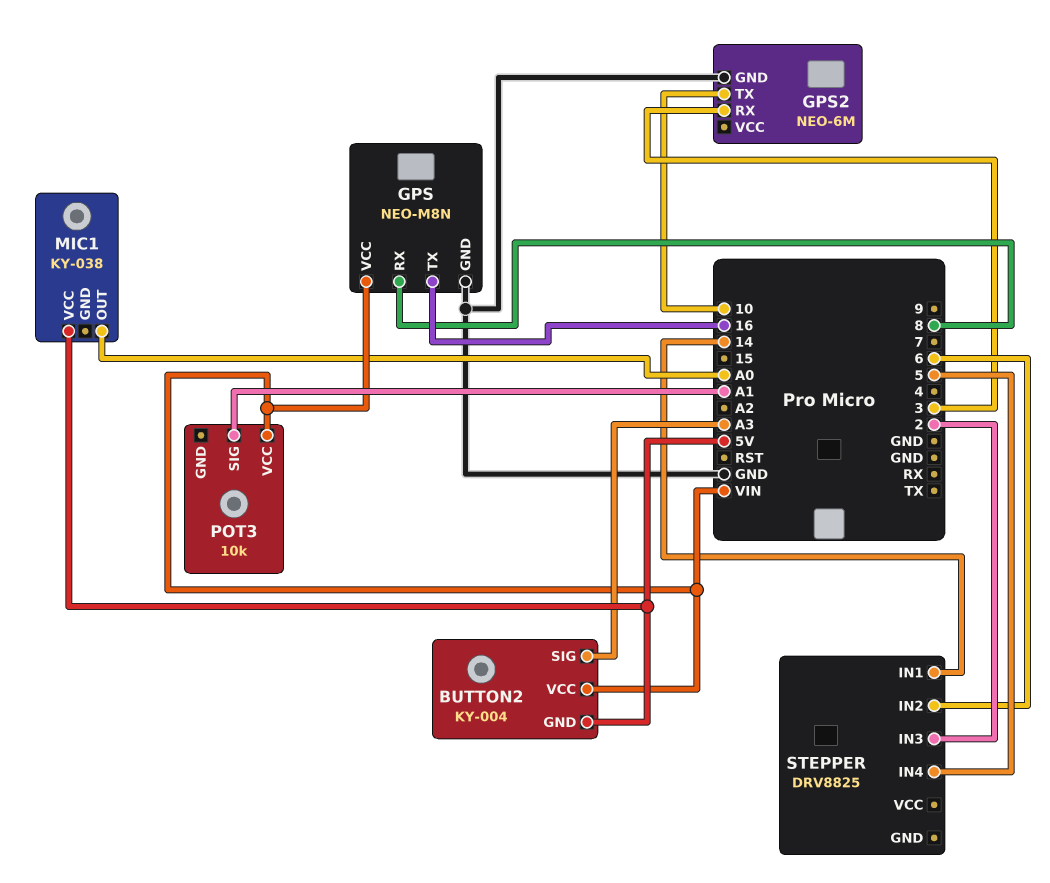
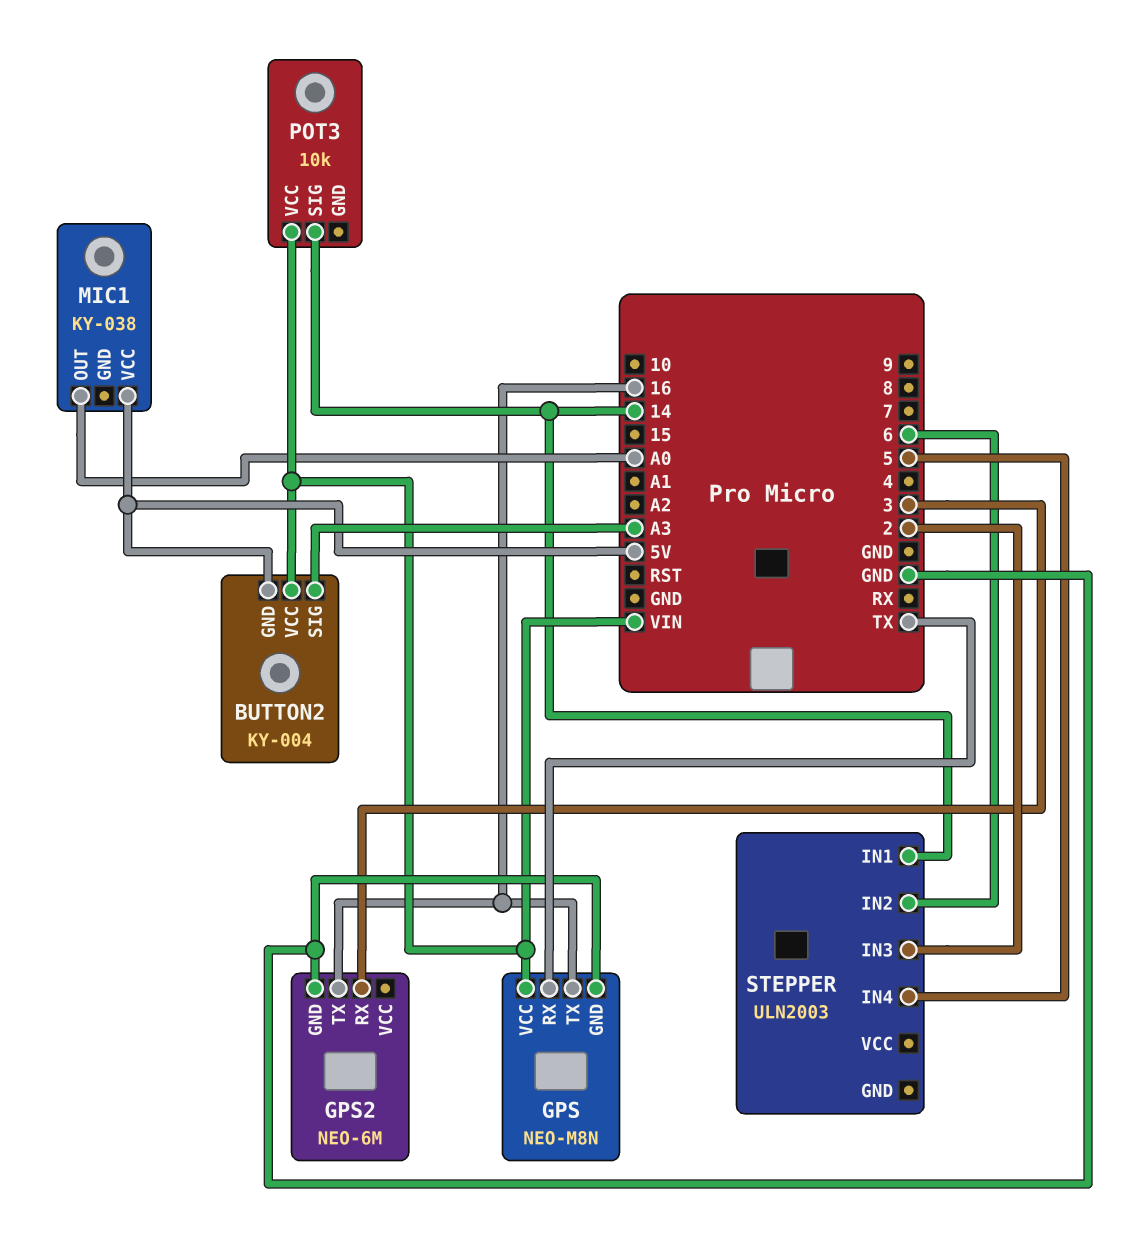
GPS pin RX: 8 -> TX
GPS2 pin TX: 10 -> 16
POT3 pin SIG: A1 -> 14
STEPPER: DRV8825 -> ULN2003

